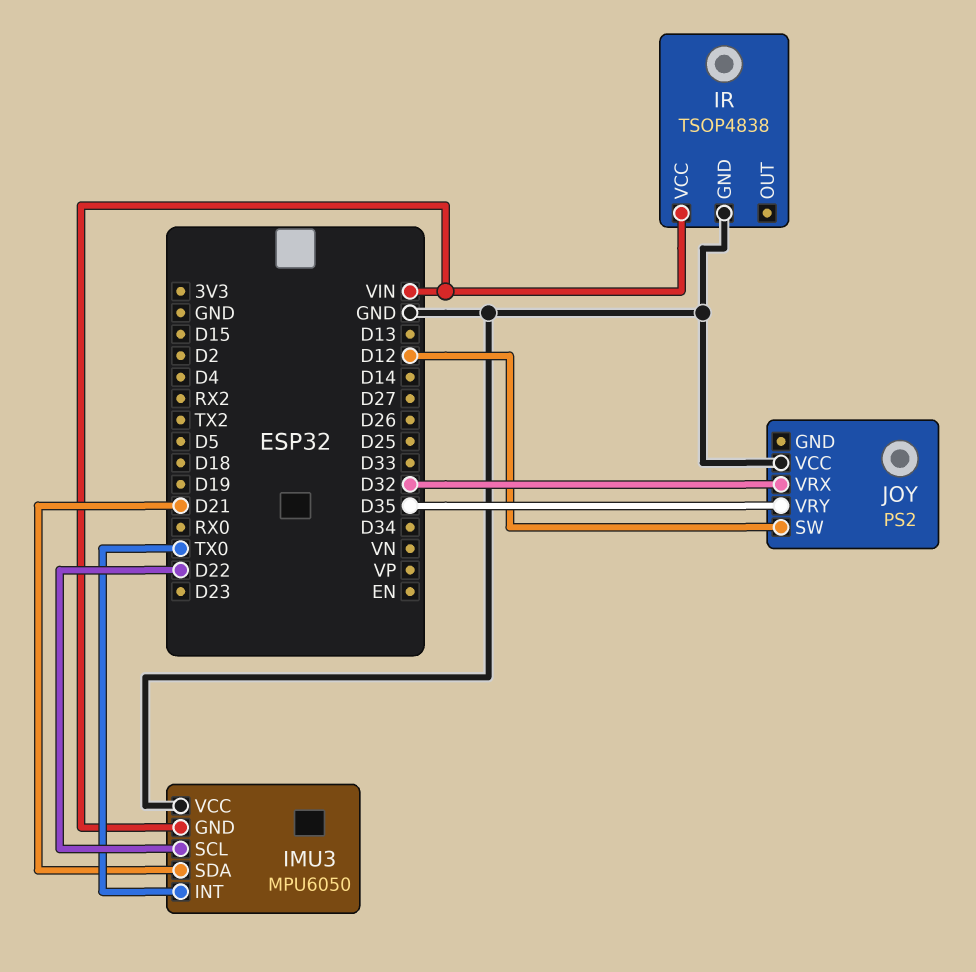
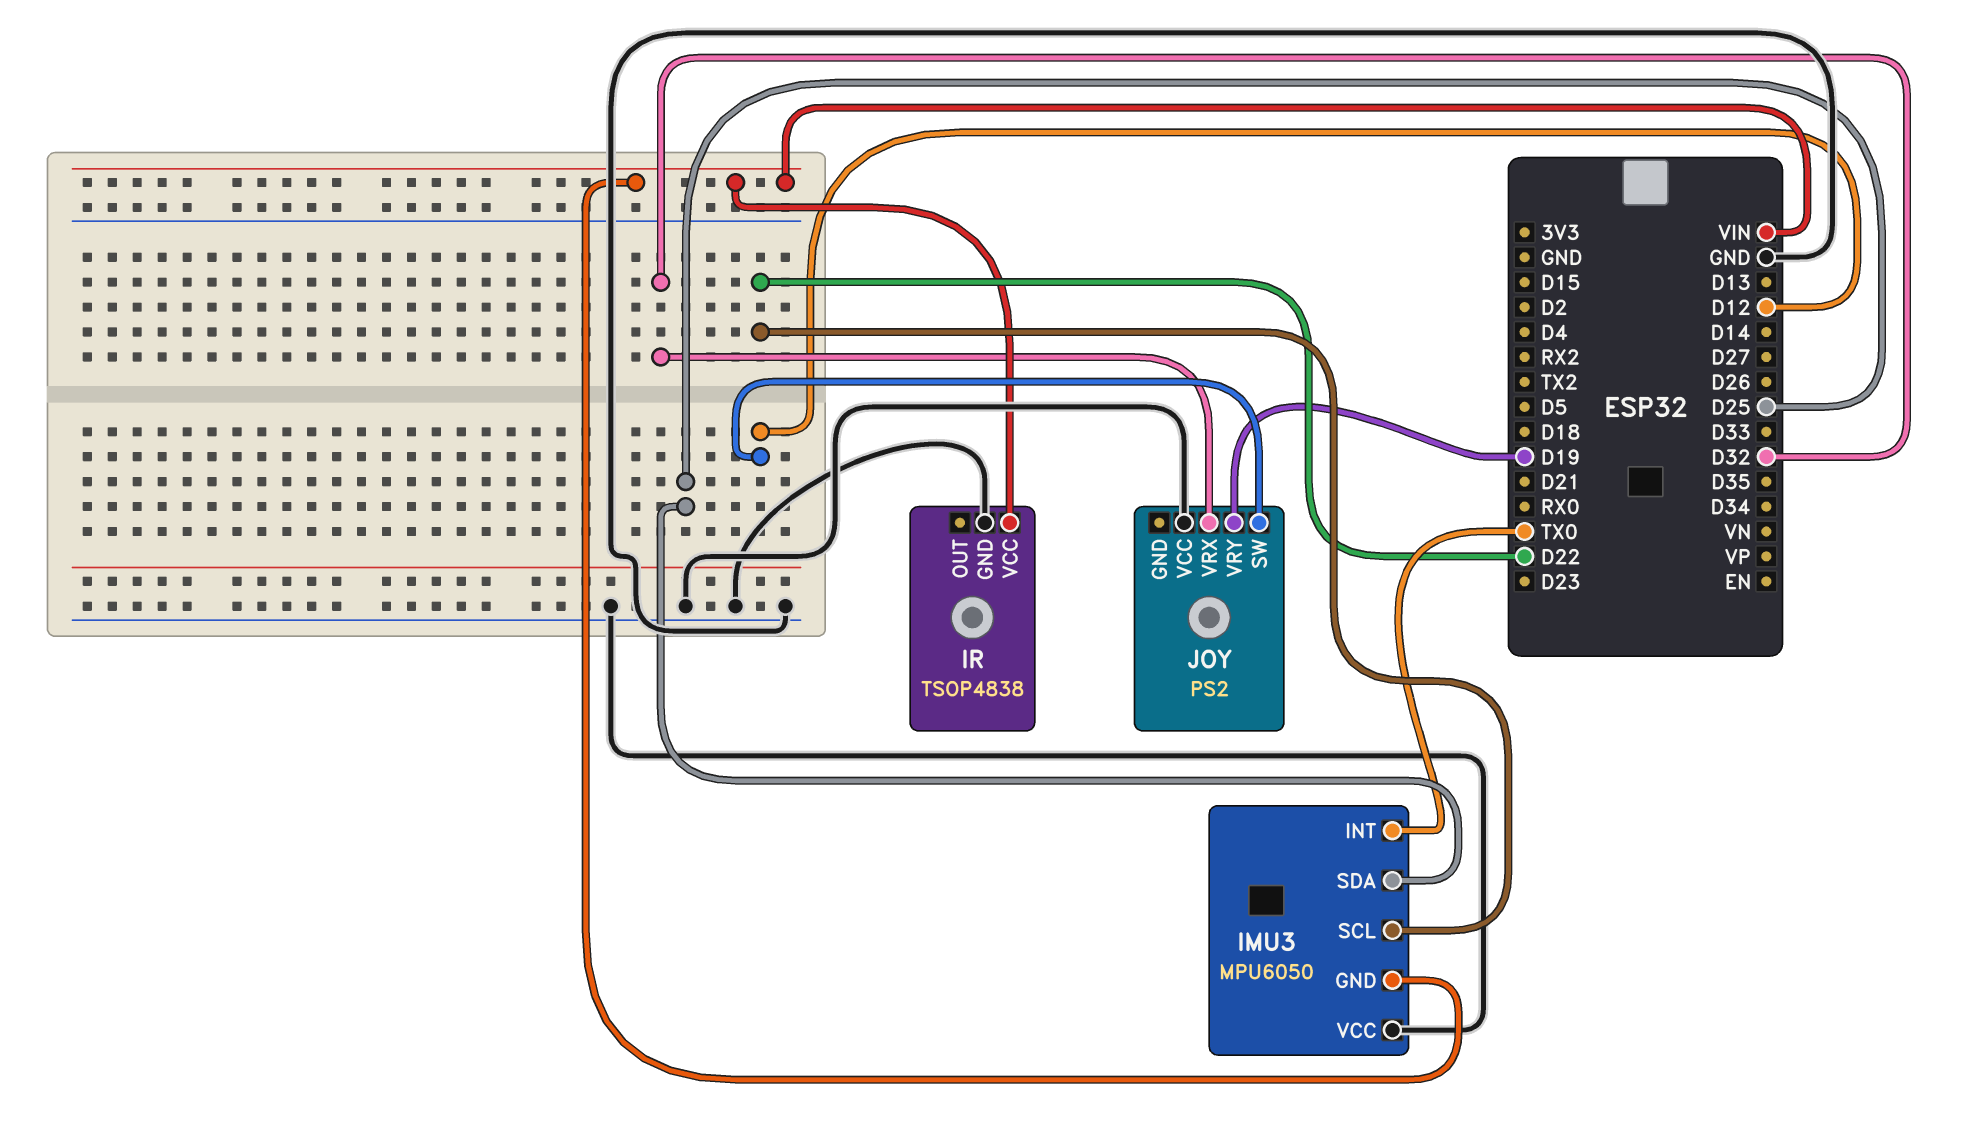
IMU3 pin SDA: D21 -> D25
JOY pin VRY: D35 -> D19

